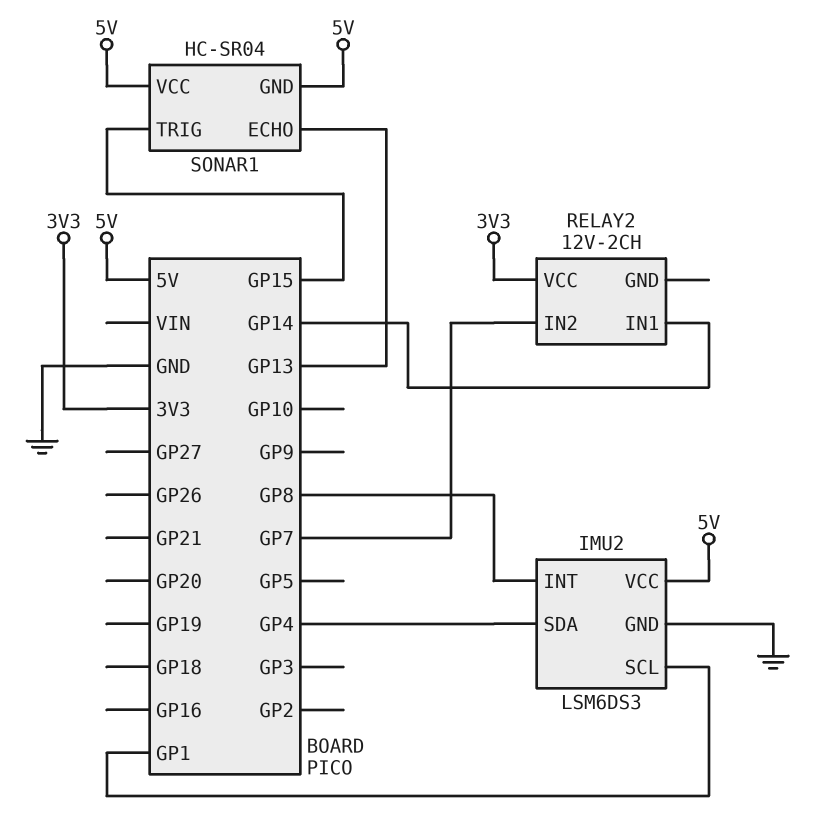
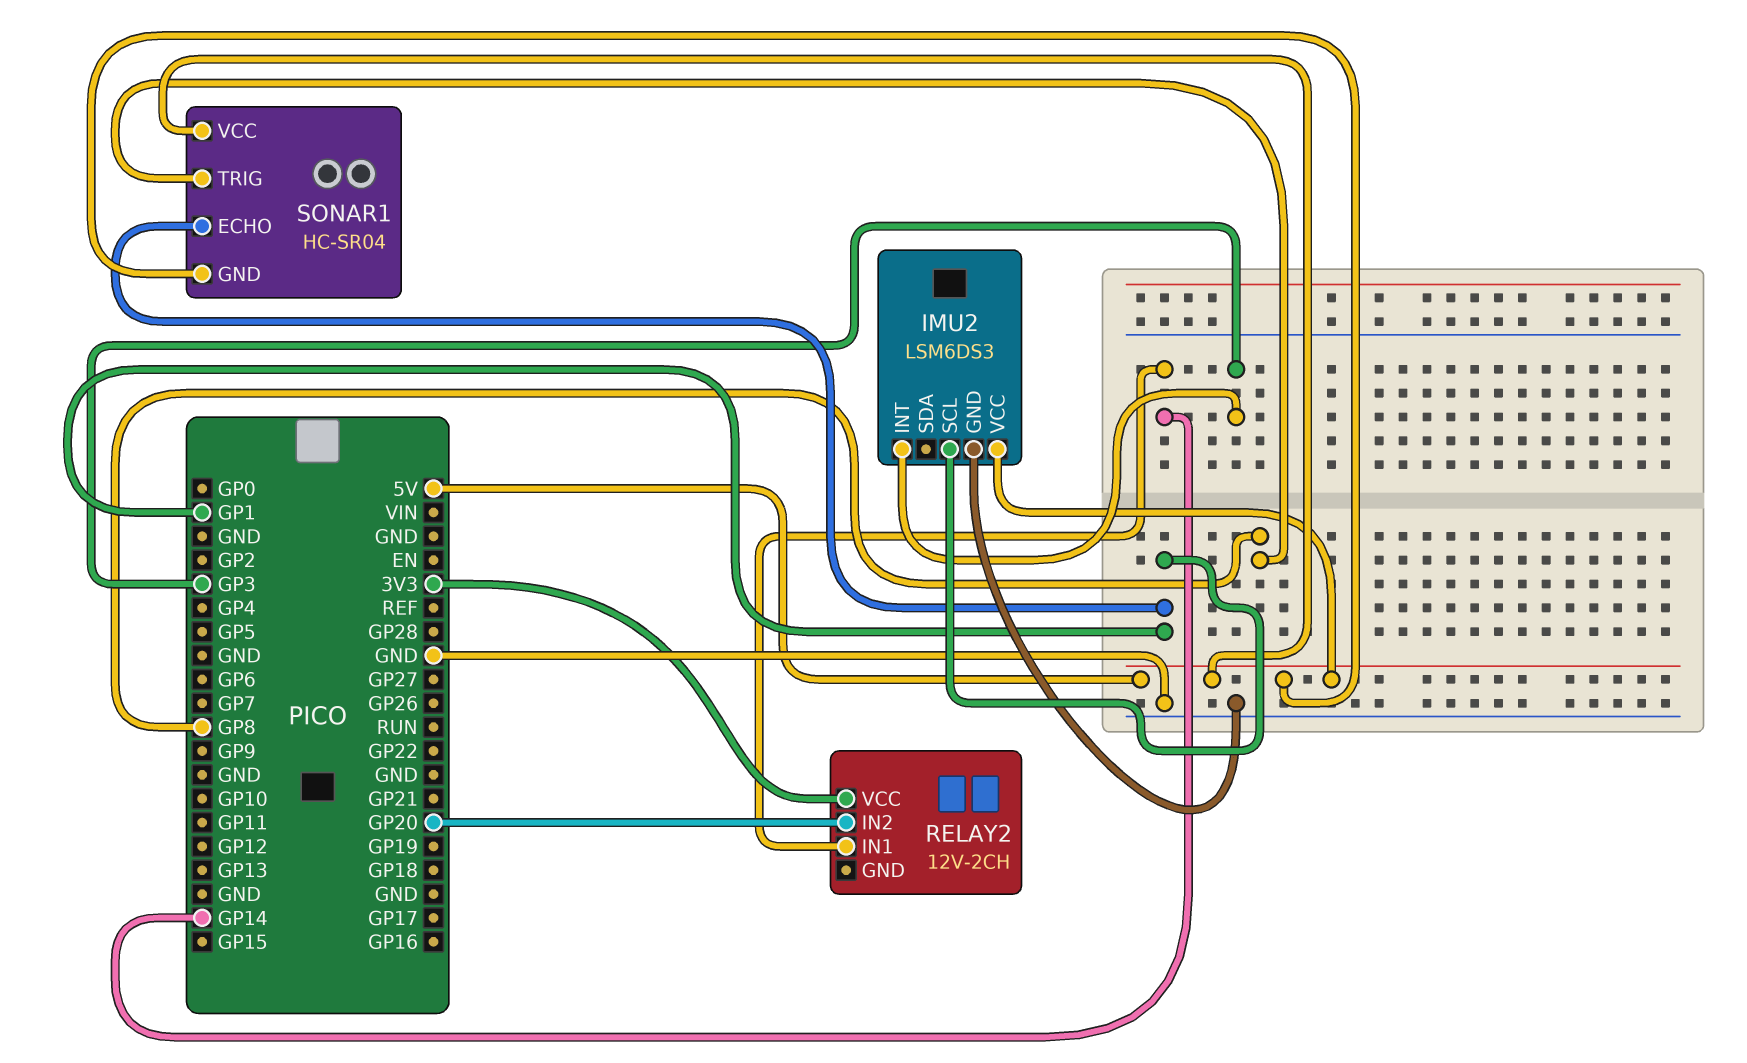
IMU2 pin INT: GP8 -> GP3
IMU2 pin SDA: GP4 -> none
RELAY2 pin IN2: GP7 -> GP20
SONAR1 pin ECHO: GP13 -> GP1
SONAR1 pin TRIG: GP15 -> GP8

